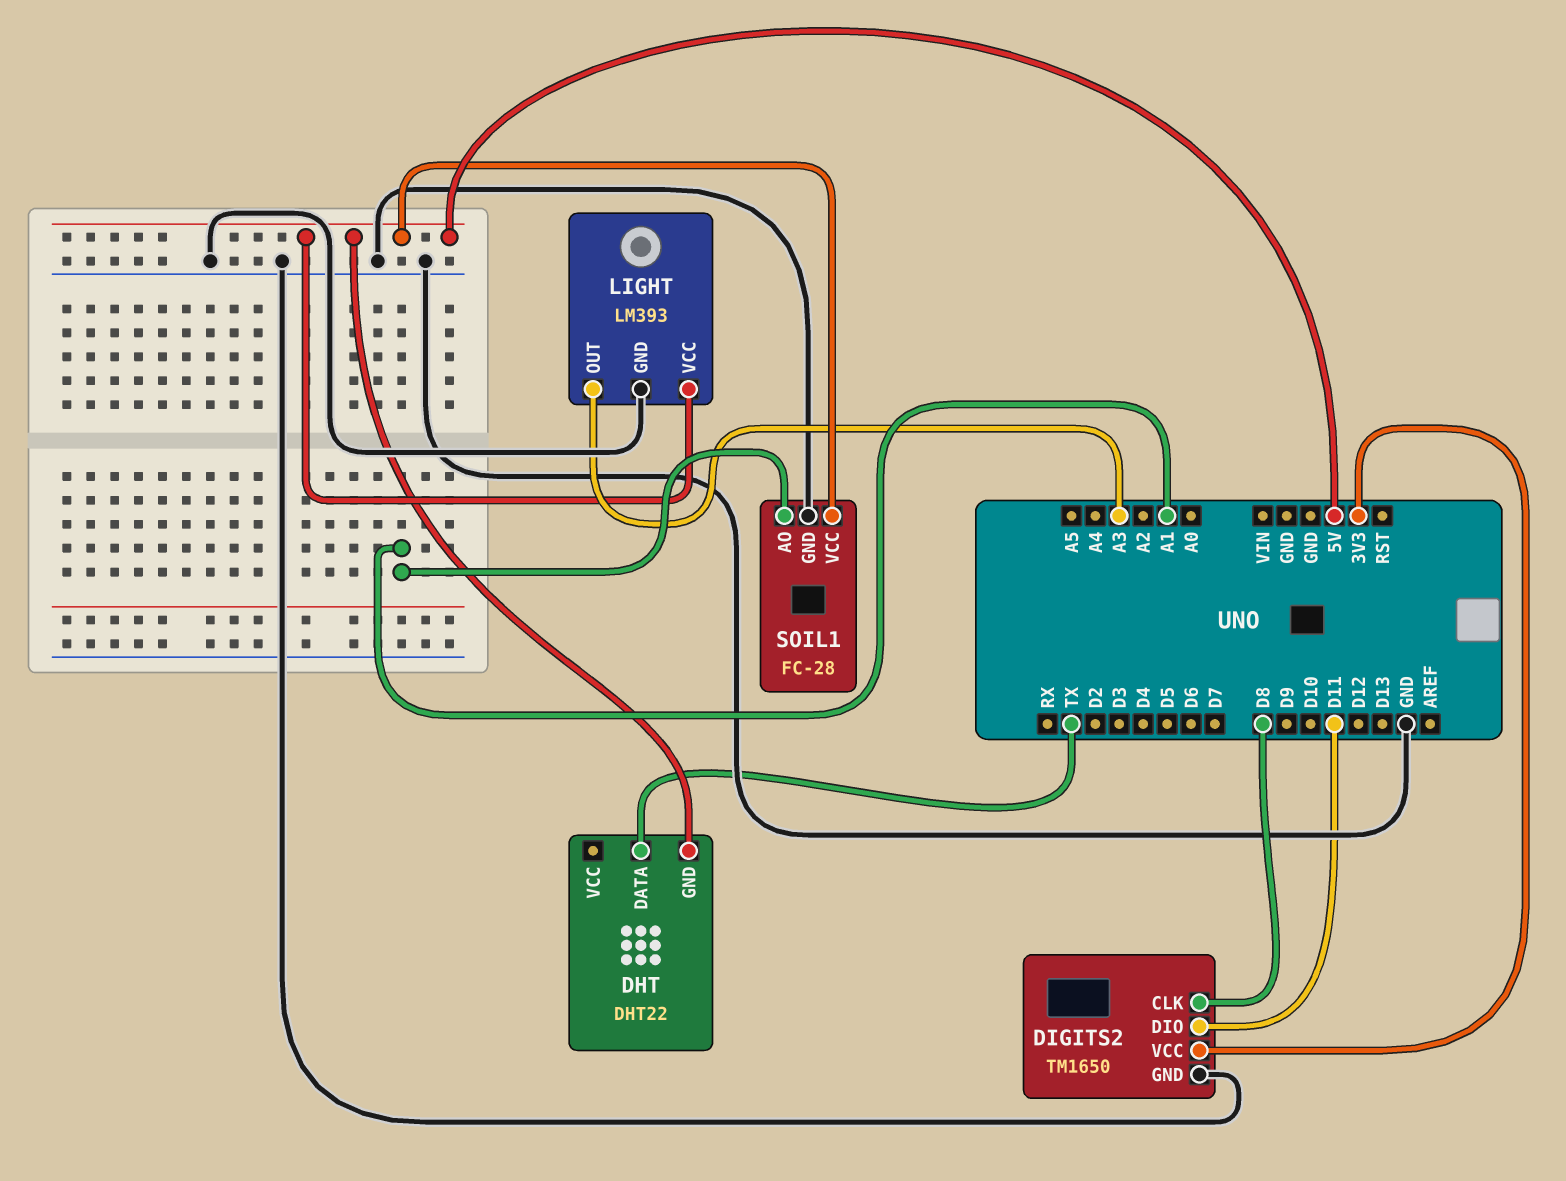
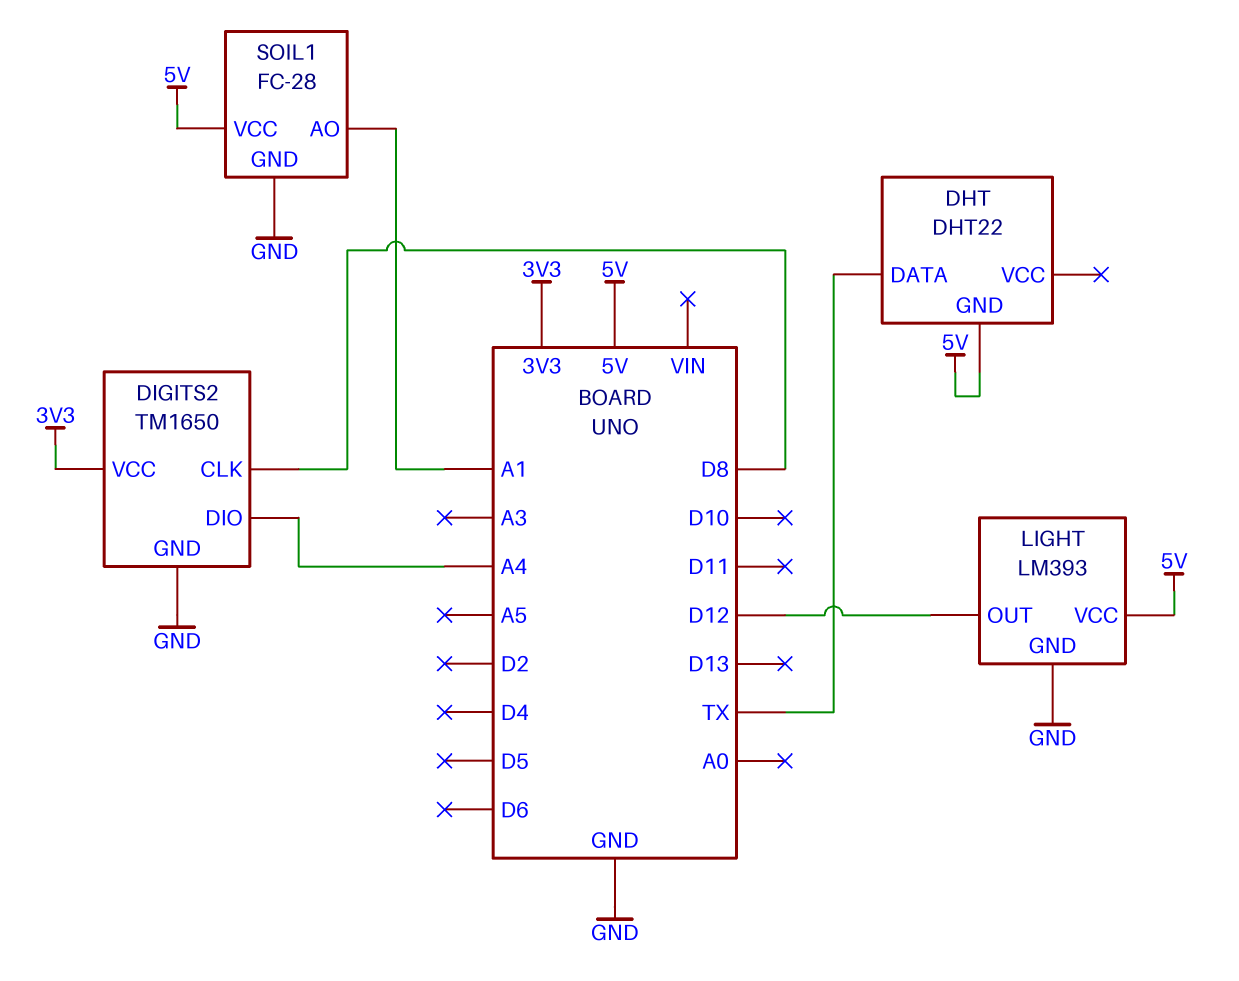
DIGITS2 pin DIO: D11 -> A4
LIGHT pin OUT: A3 -> D12

